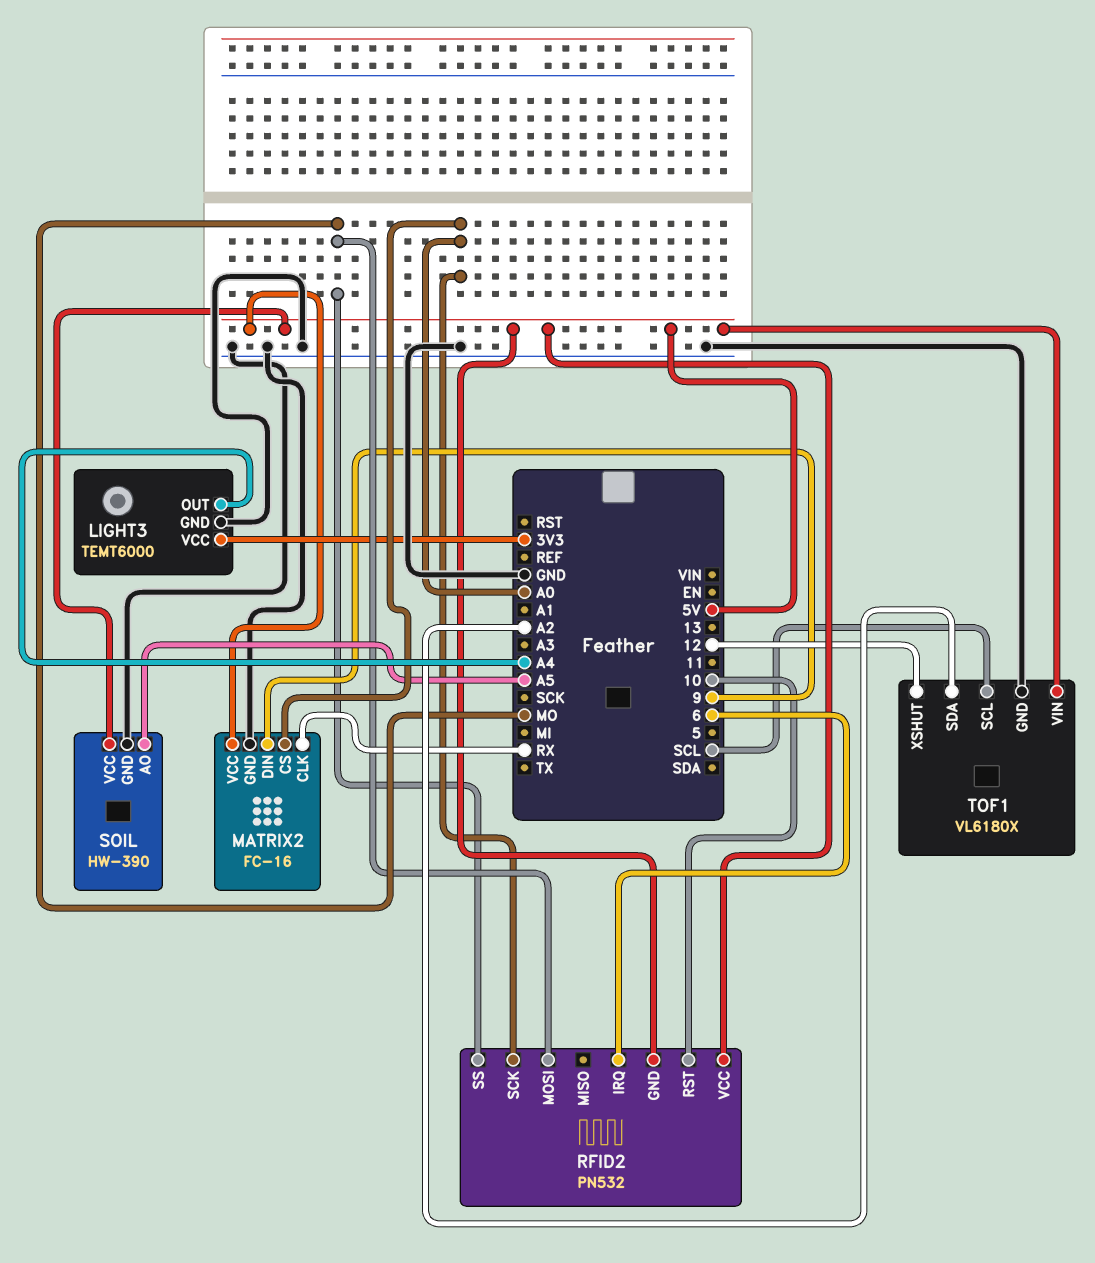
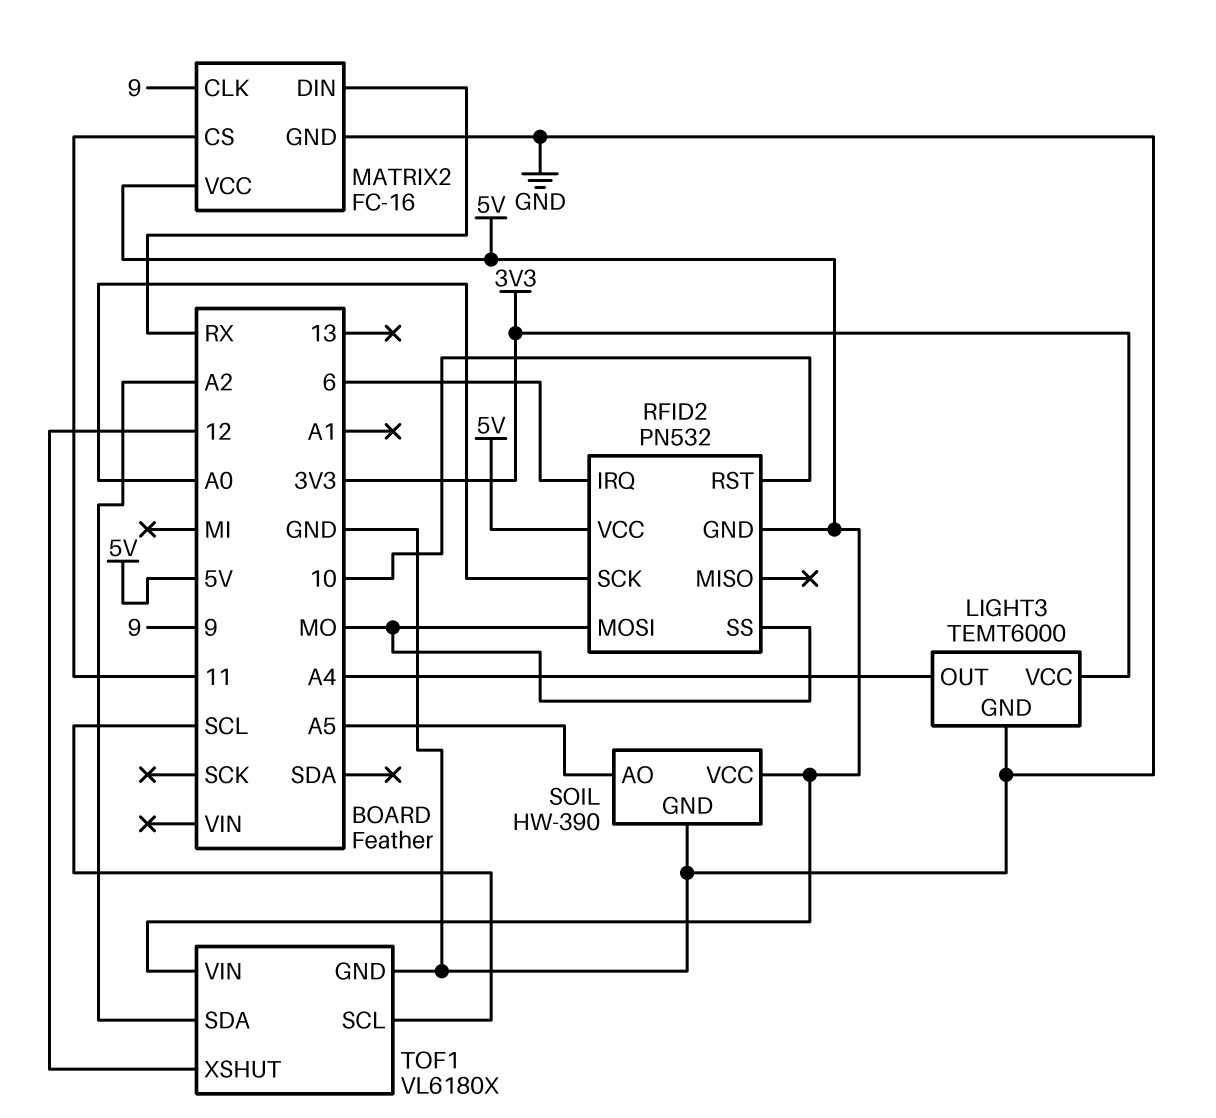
MATRIX2 pin CLK: RX -> 9
MATRIX2 pin CS: A0 -> 11
MATRIX2 pin DIN: 9 -> RX

